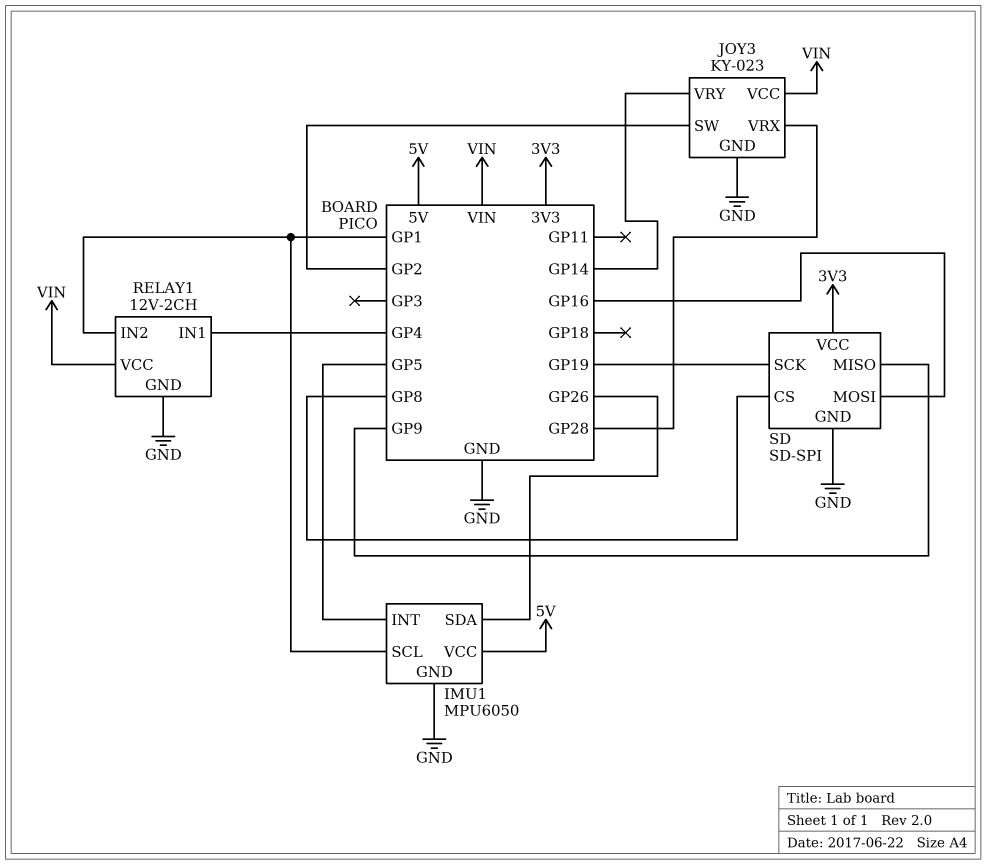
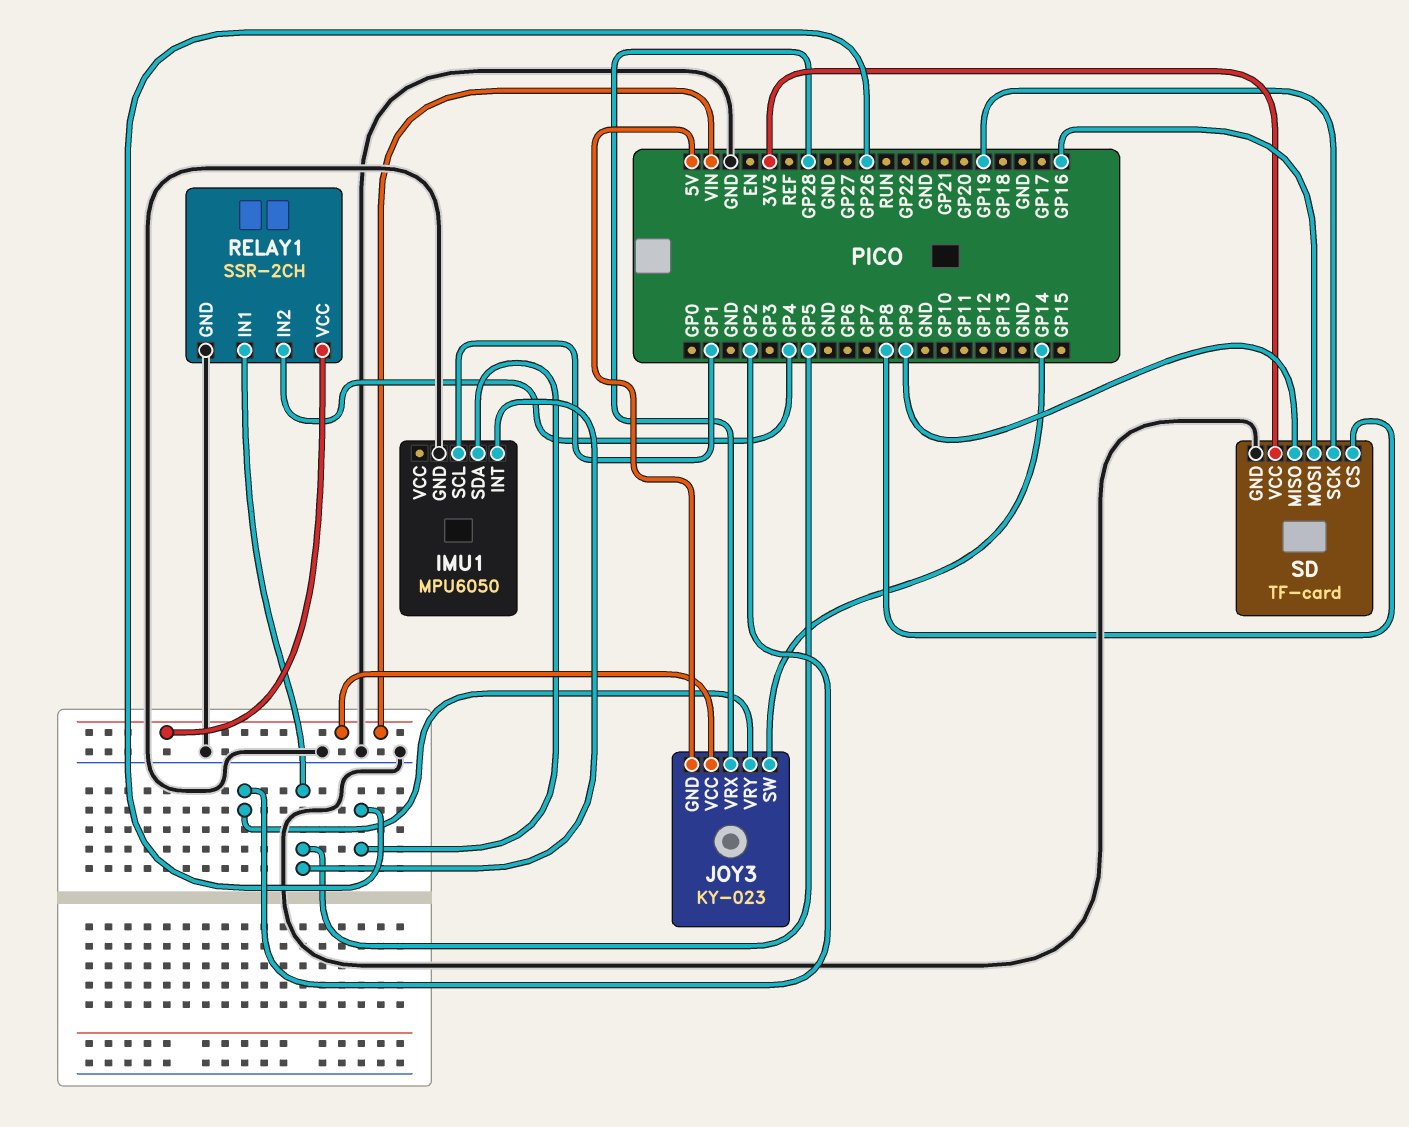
IMU1 pin VCC: 5V -> none
JOY3 pin GND: GND -> 5V
JOY3 pin SW: GP2 -> GP14
JOY3 pin VRY: GP14 -> GP2
RELAY1: 12V-2CH -> SSR-2CH
RELAY1 pin IN1: GP4 -> GP5
RELAY1 pin IN2: GP1 -> GP4
SD: SD-SPI -> TF-card

